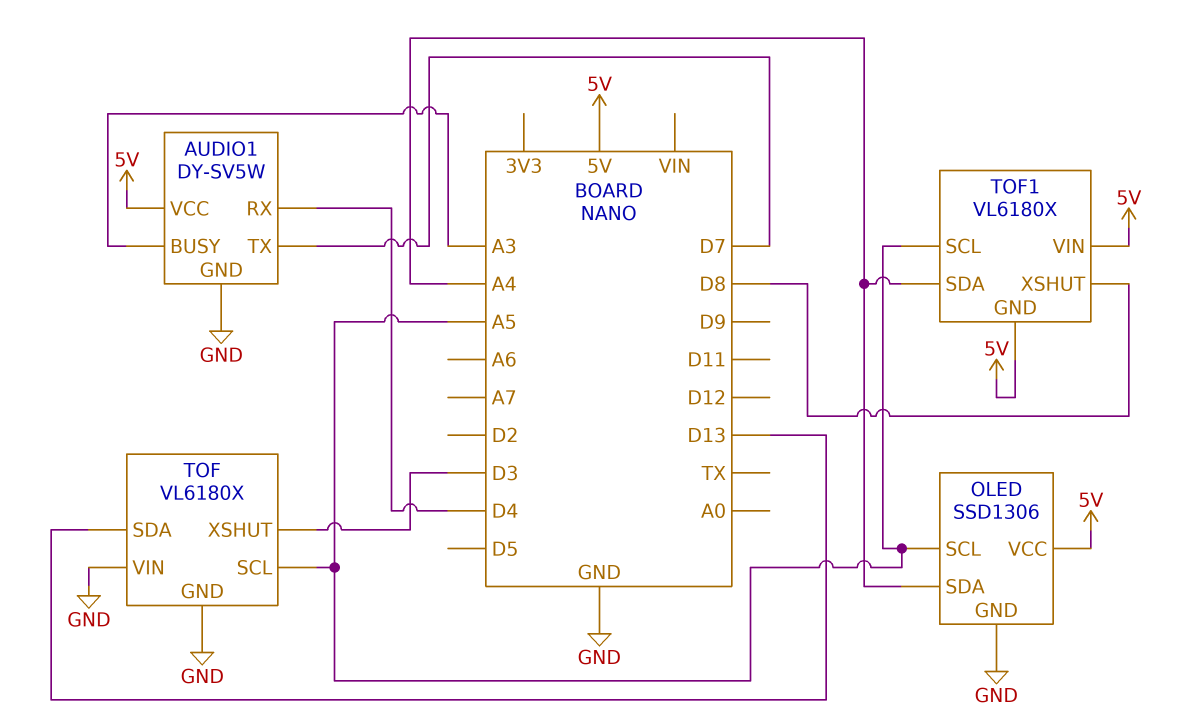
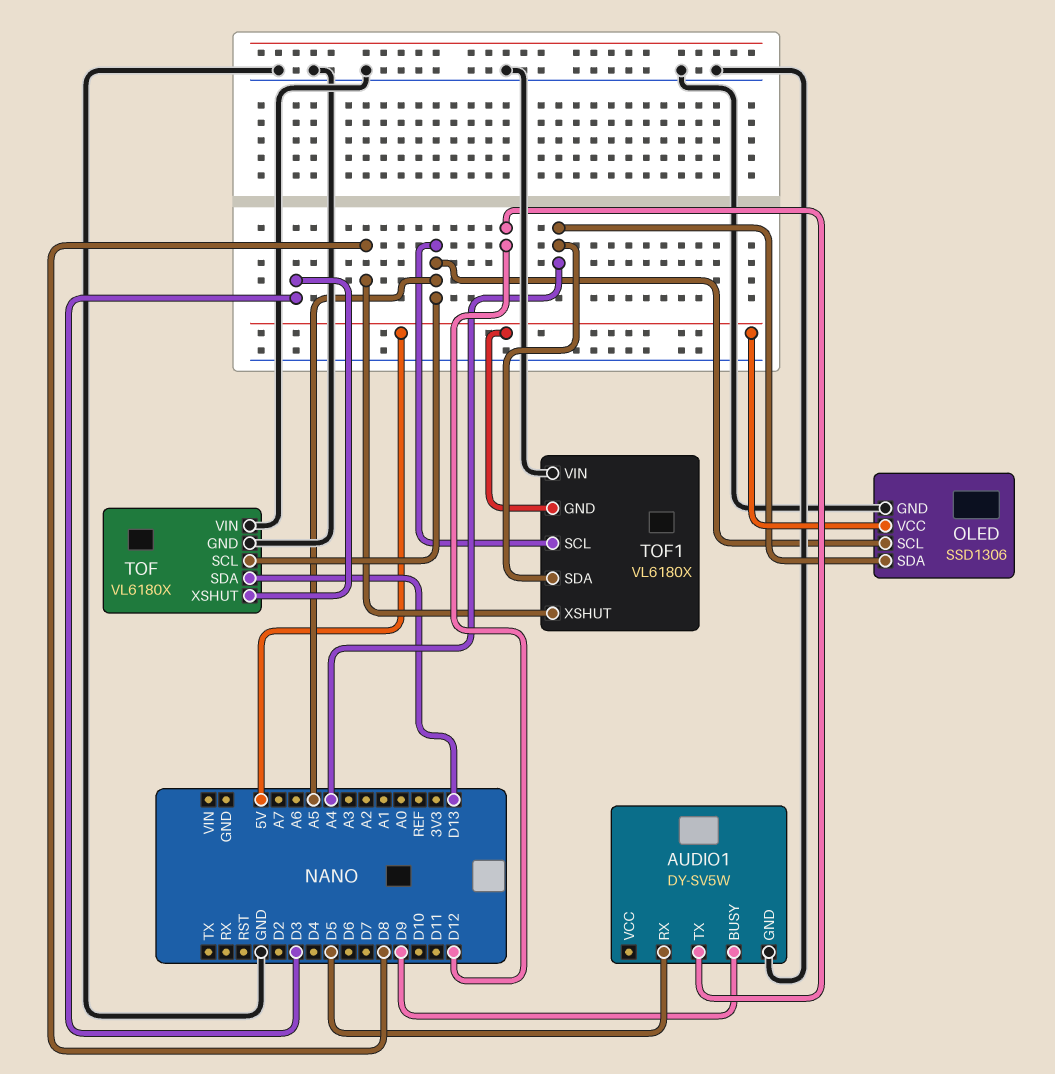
AUDIO1 pin BUSY: A3 -> D9
AUDIO1 pin RX: D4 -> D5
AUDIO1 pin TX: D7 -> D12
AUDIO1 pin VCC: 5V -> none
TOF1 pin VIN: 5V -> GND

